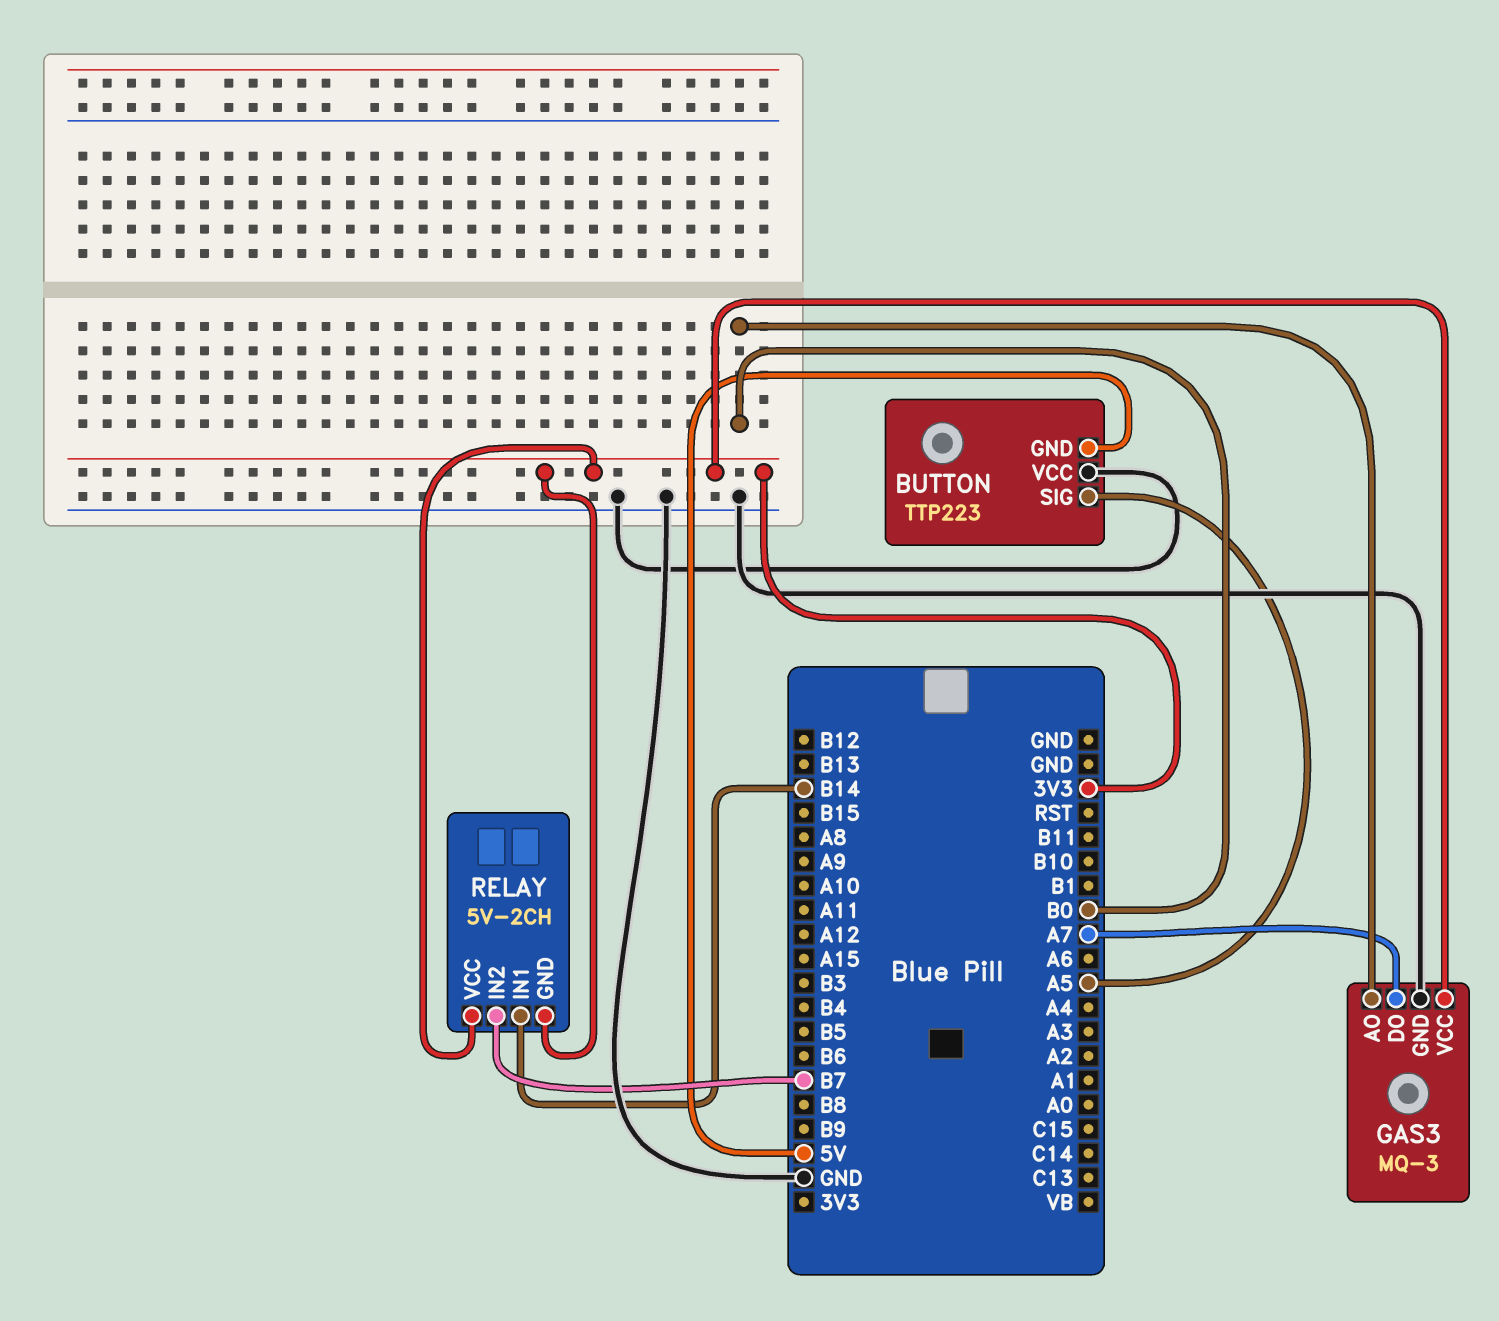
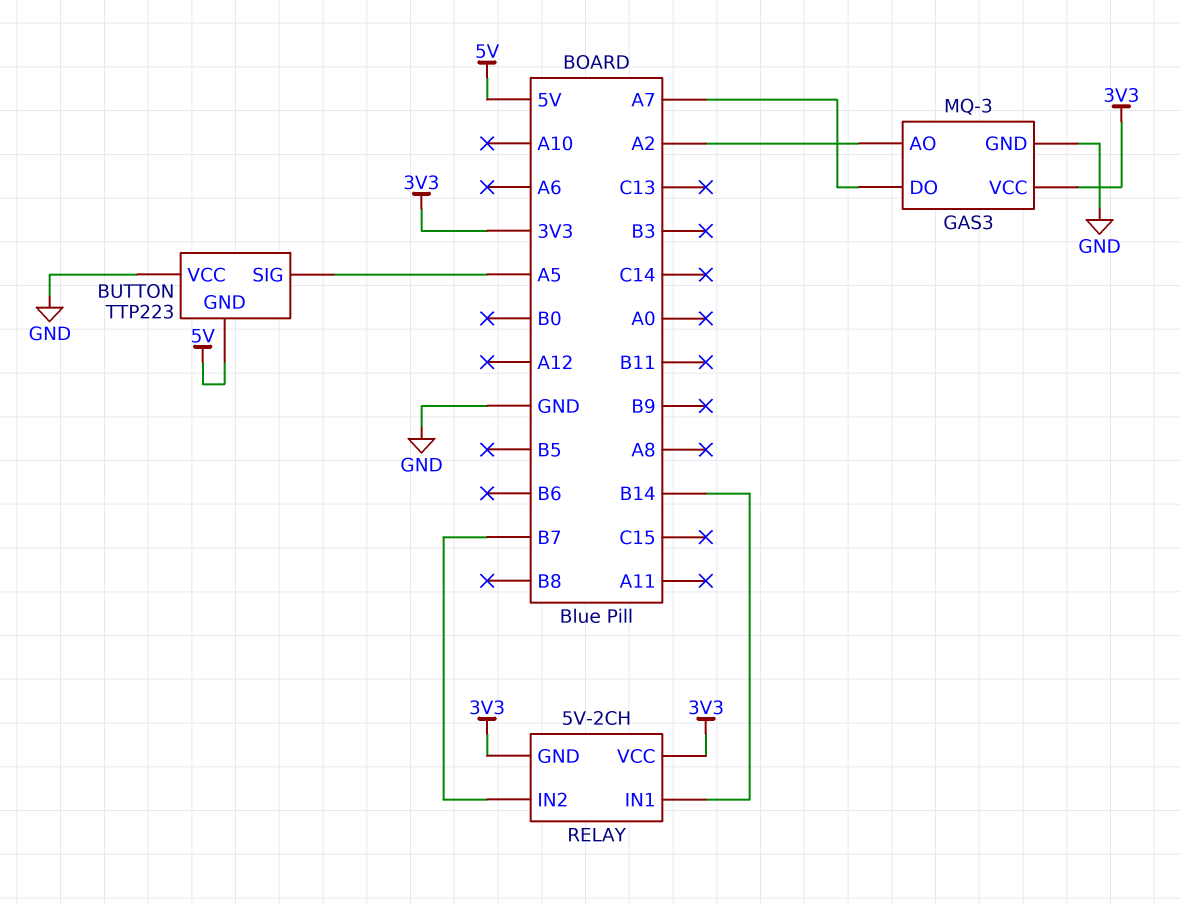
GAS3 pin AO: B0 -> A2

